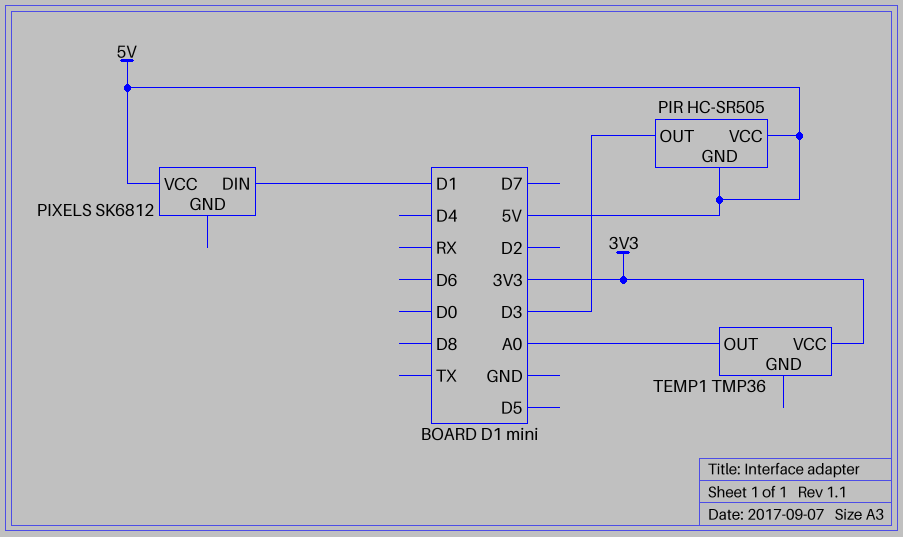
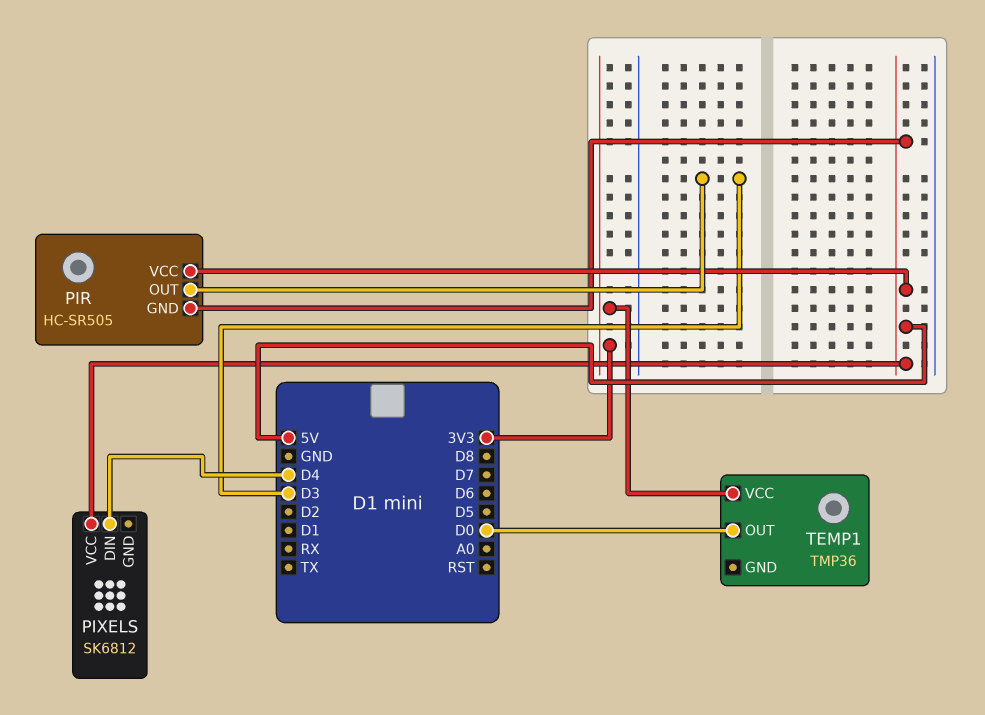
PIXELS pin DIN: D1 -> D4
TEMP1 pin OUT: A0 -> D0

